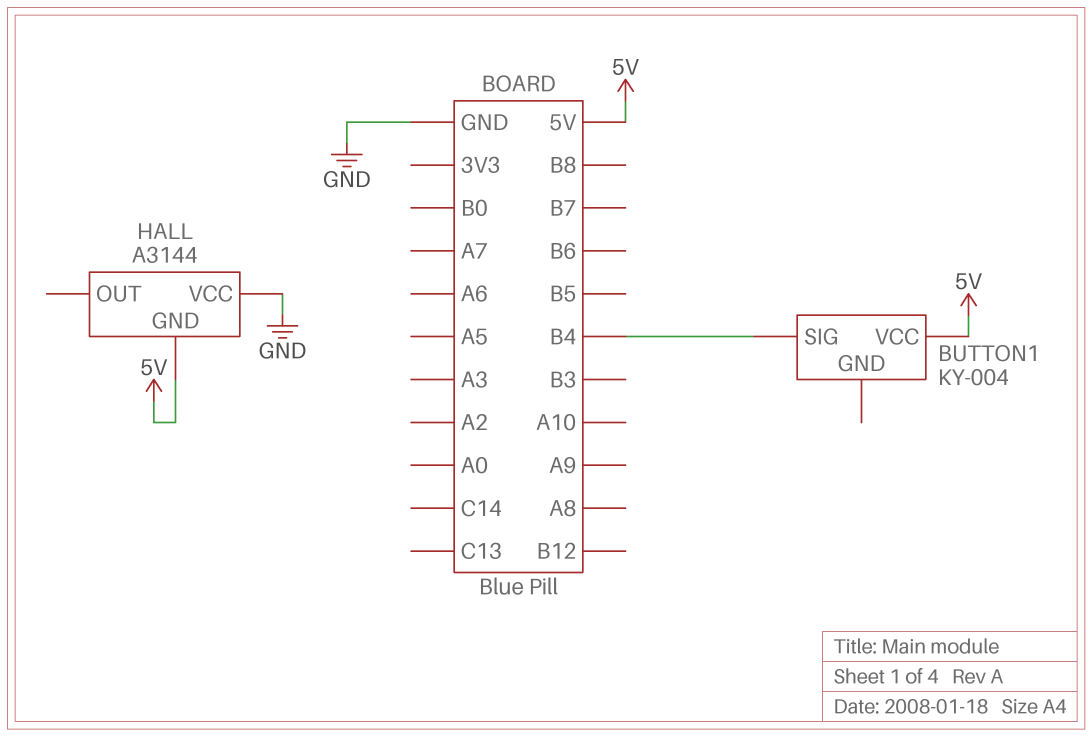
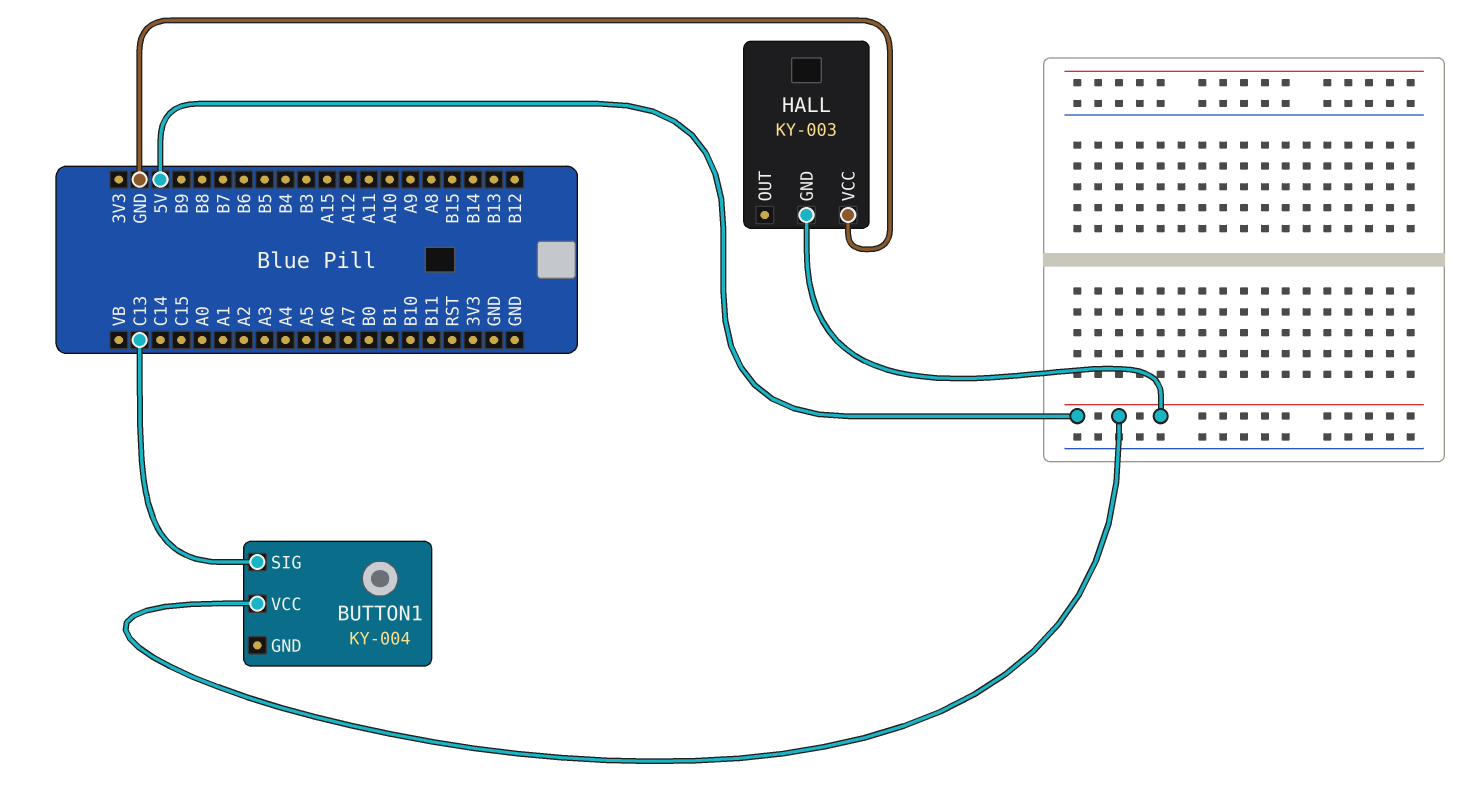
BUTTON1 pin SIG: B4 -> C13
HALL: A3144 -> KY-003

